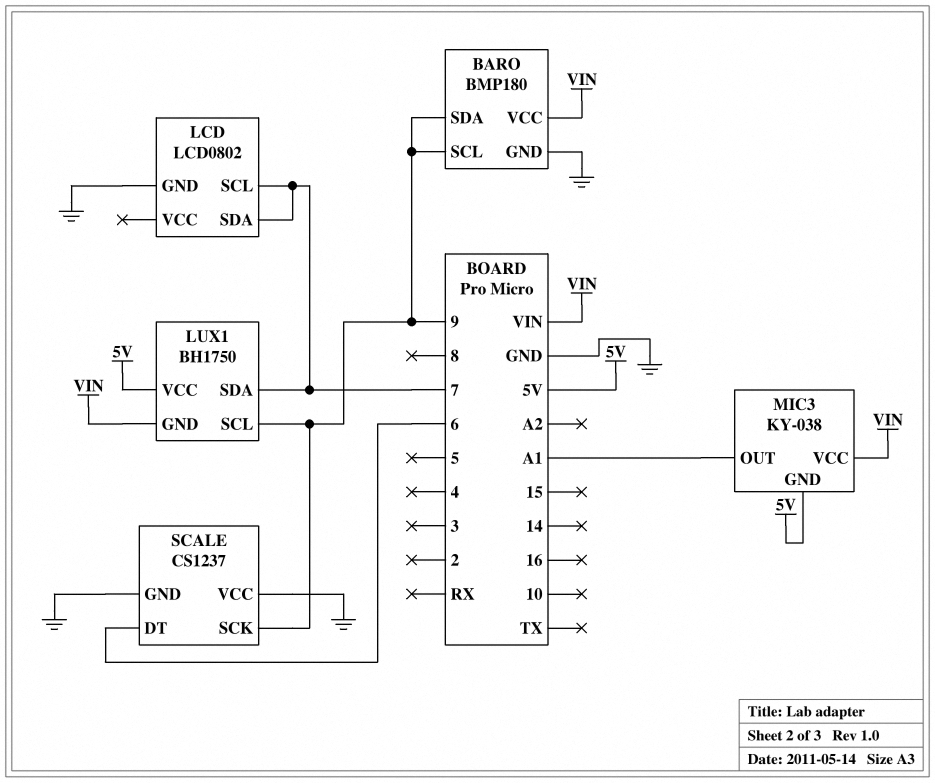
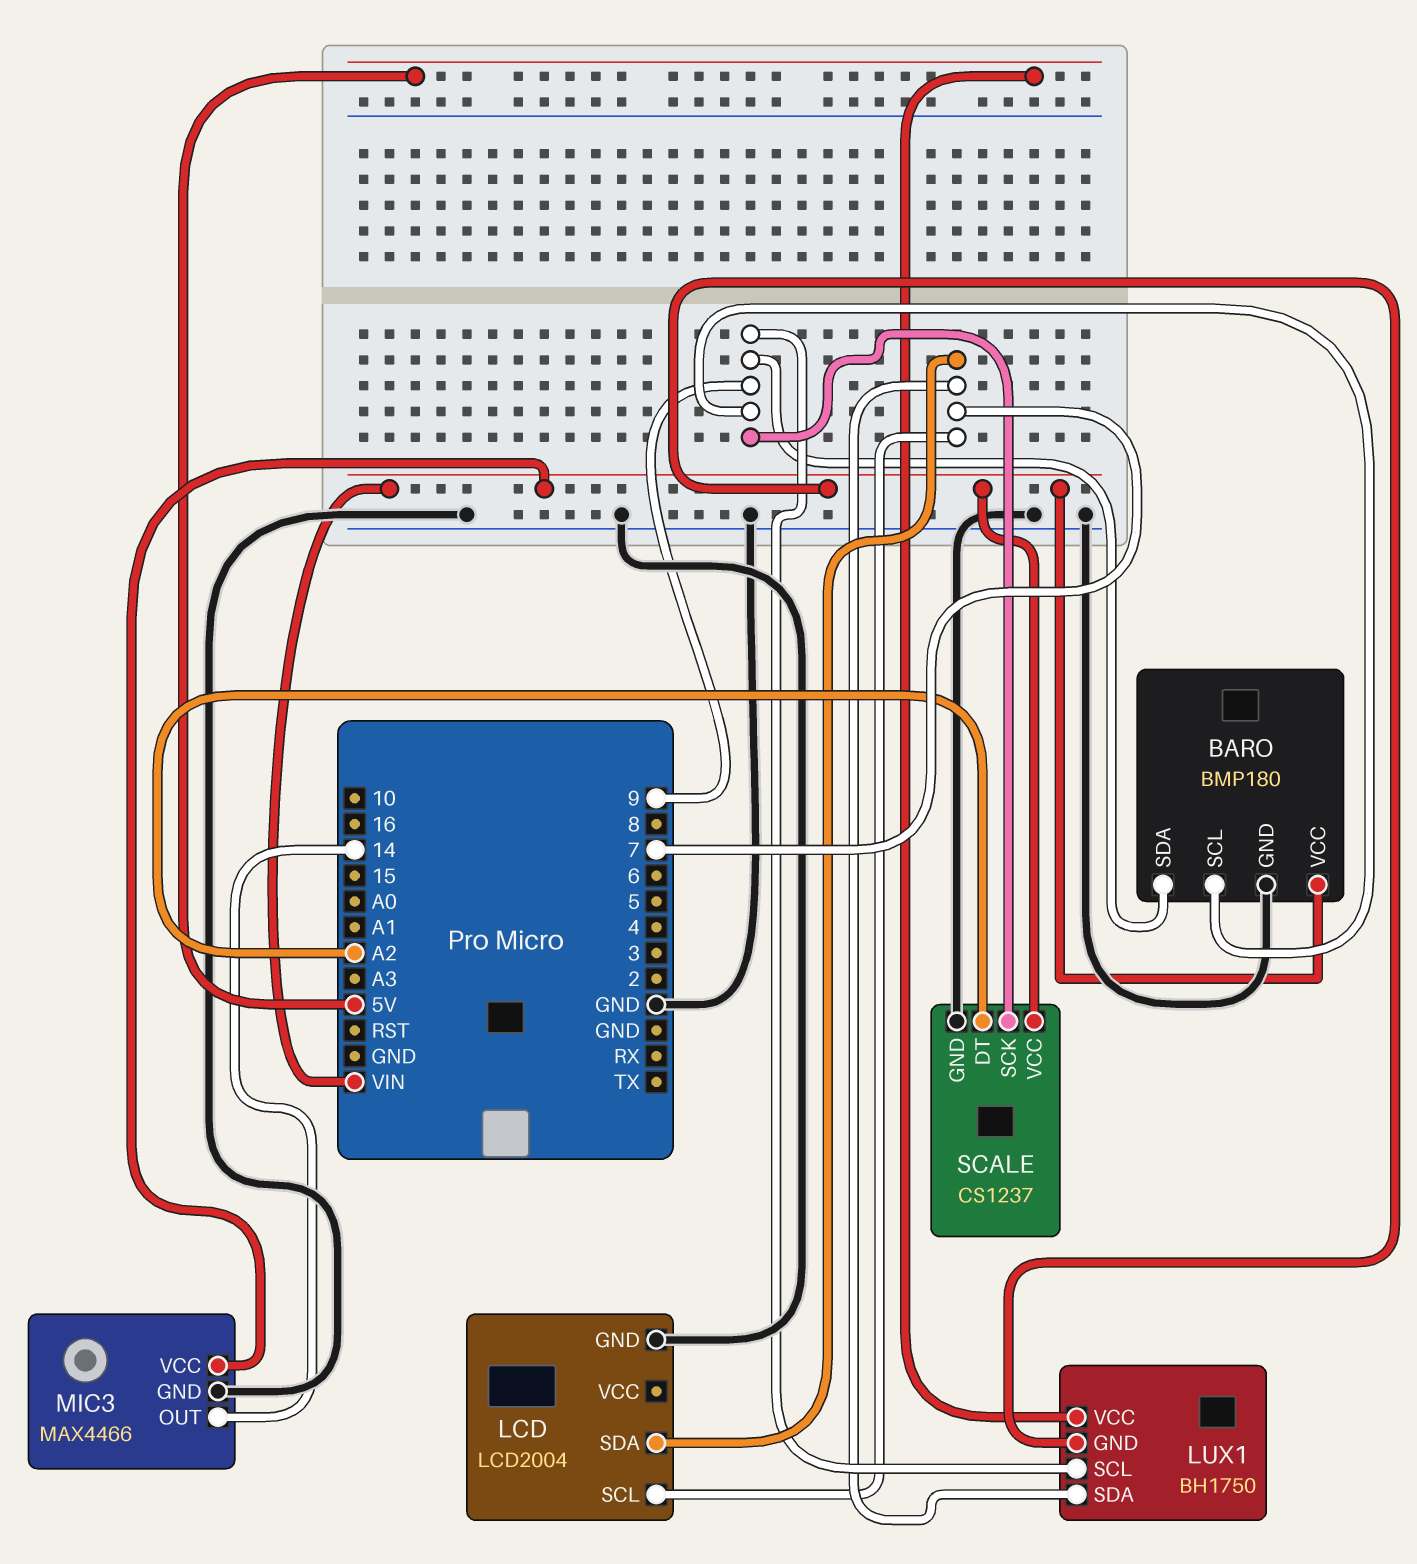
LCD: LCD0802 -> LCD2004
MIC3: KY-038 -> MAX4466
MIC3 pin GND: 5V -> GND
MIC3 pin OUT: A1 -> 14
SCALE pin DT: 6 -> A2
SCALE pin VCC: GND -> VIN

